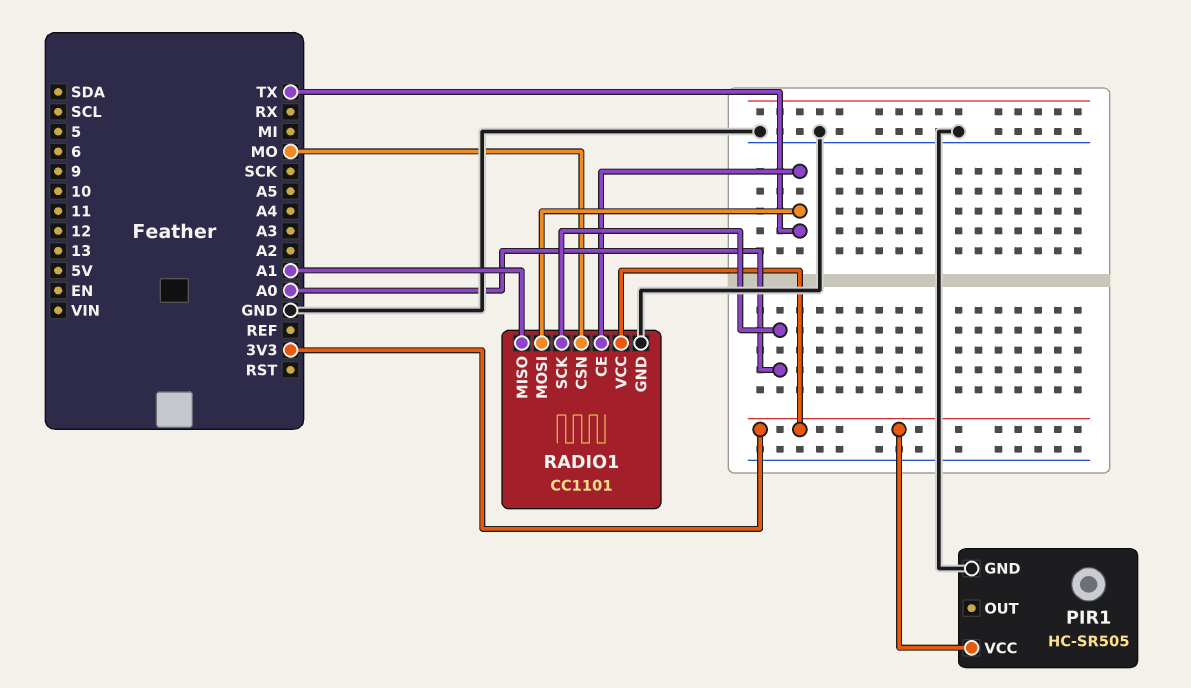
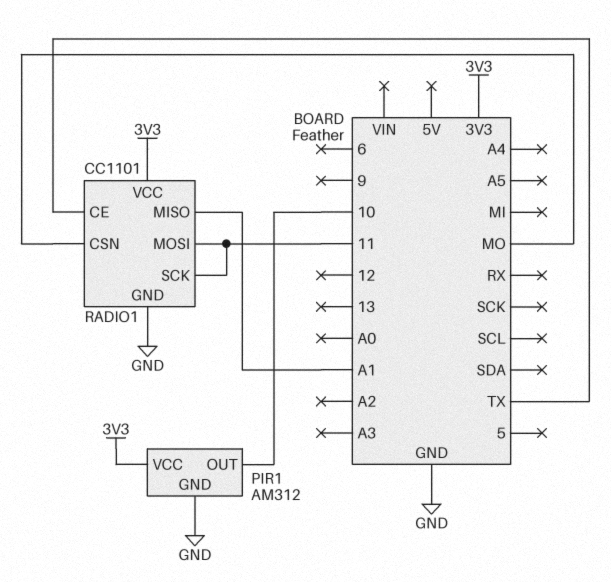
PIR1: HC-SR505 -> AM312
PIR1 pin OUT: none -> 10
RADIO1 pin MOSI: TX -> 11
RADIO1 pin SCK: A0 -> 11

